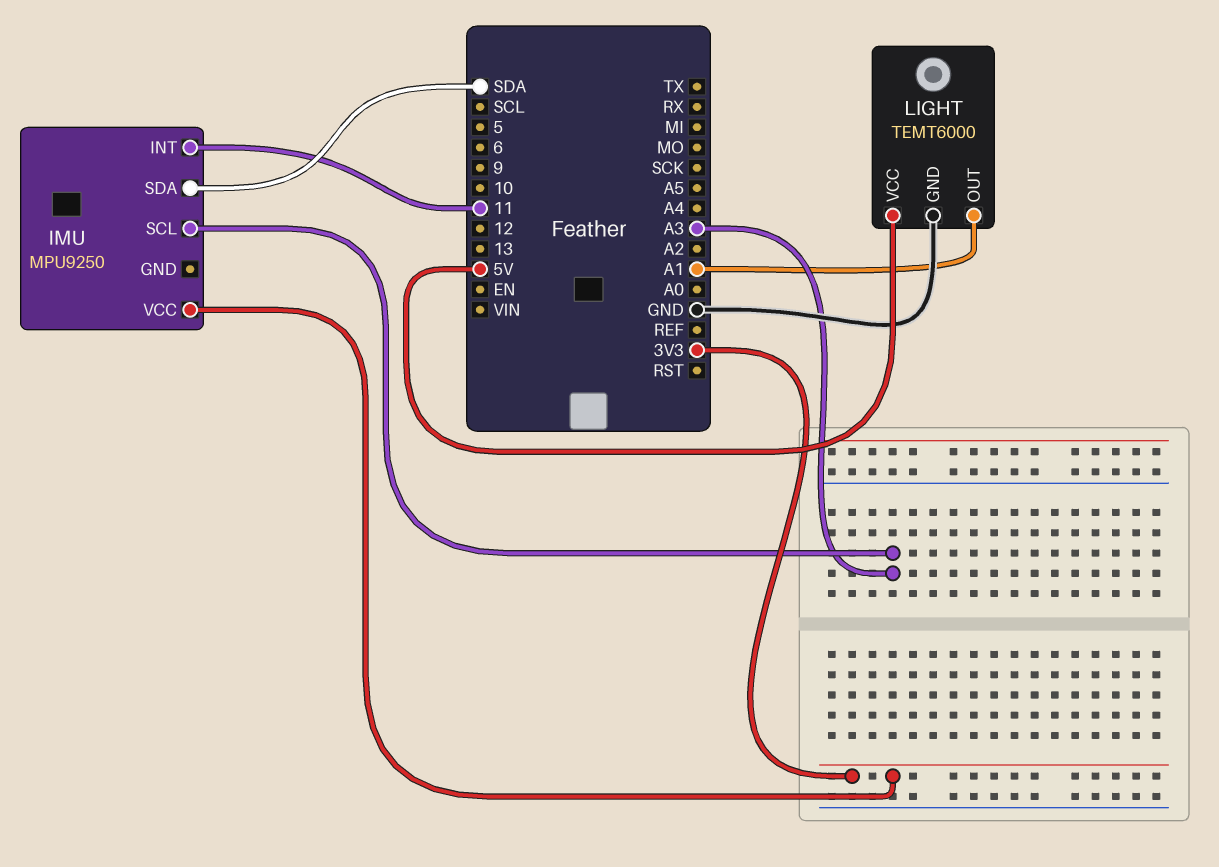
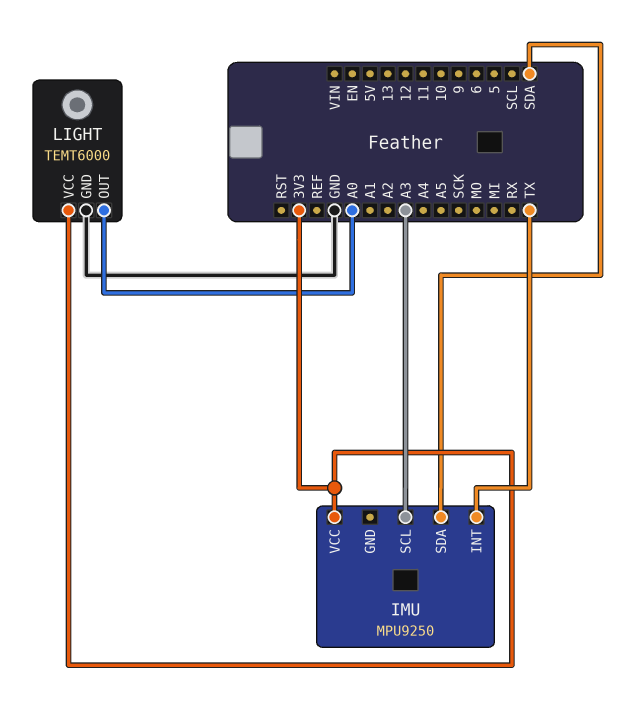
IMU pin INT: 11 -> TX
LIGHT pin OUT: A1 -> A0
LIGHT pin VCC: 5V -> 3V3

